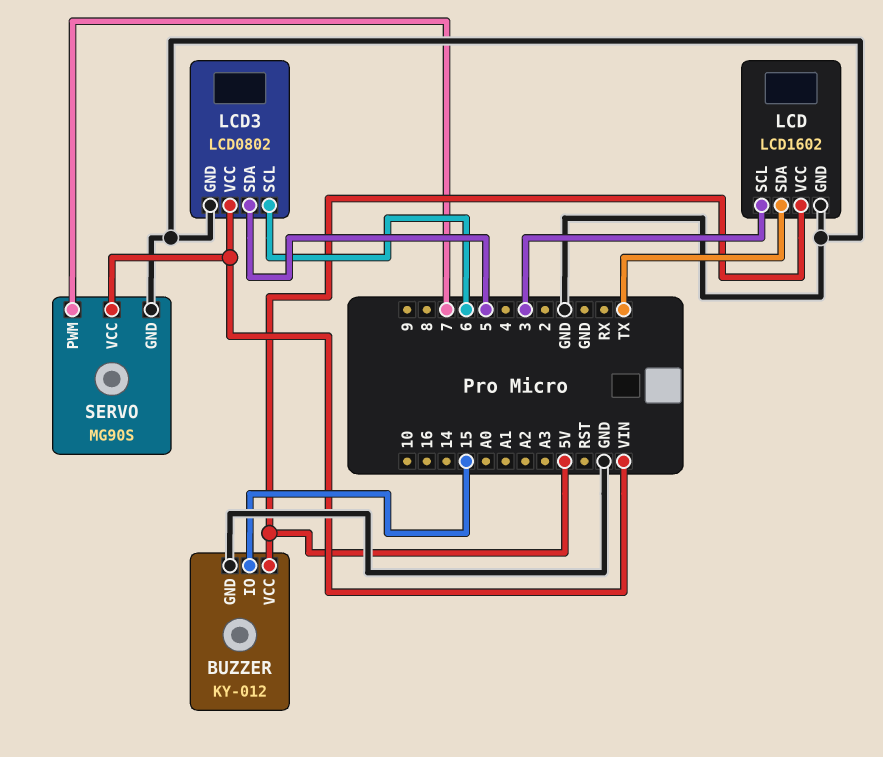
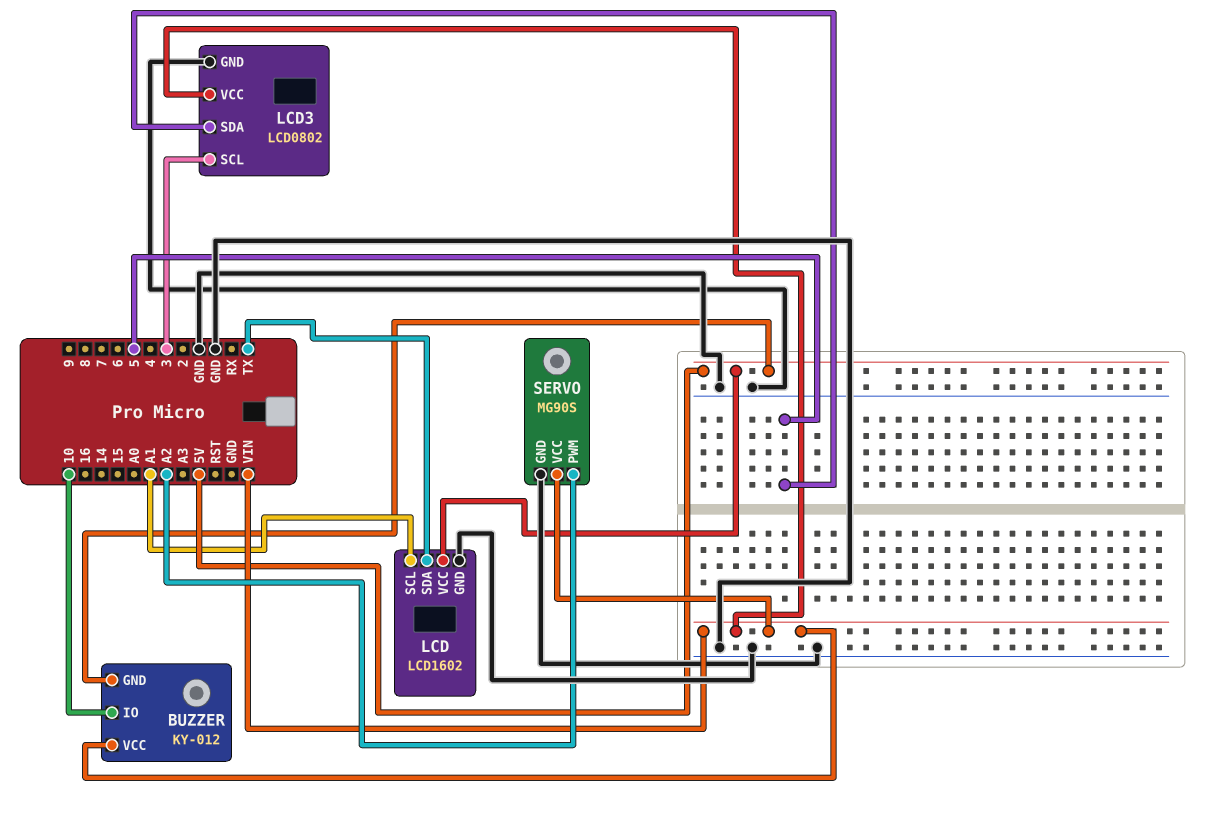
BUZZER pin GND: GND -> 5V
BUZZER pin IO: 15 -> 10
BUZZER pin VCC: 5V -> VIN
LCD pin SCL: 3 -> A1
LCD3 pin SCL: 6 -> 3
SERVO pin PWM: 7 -> A2

